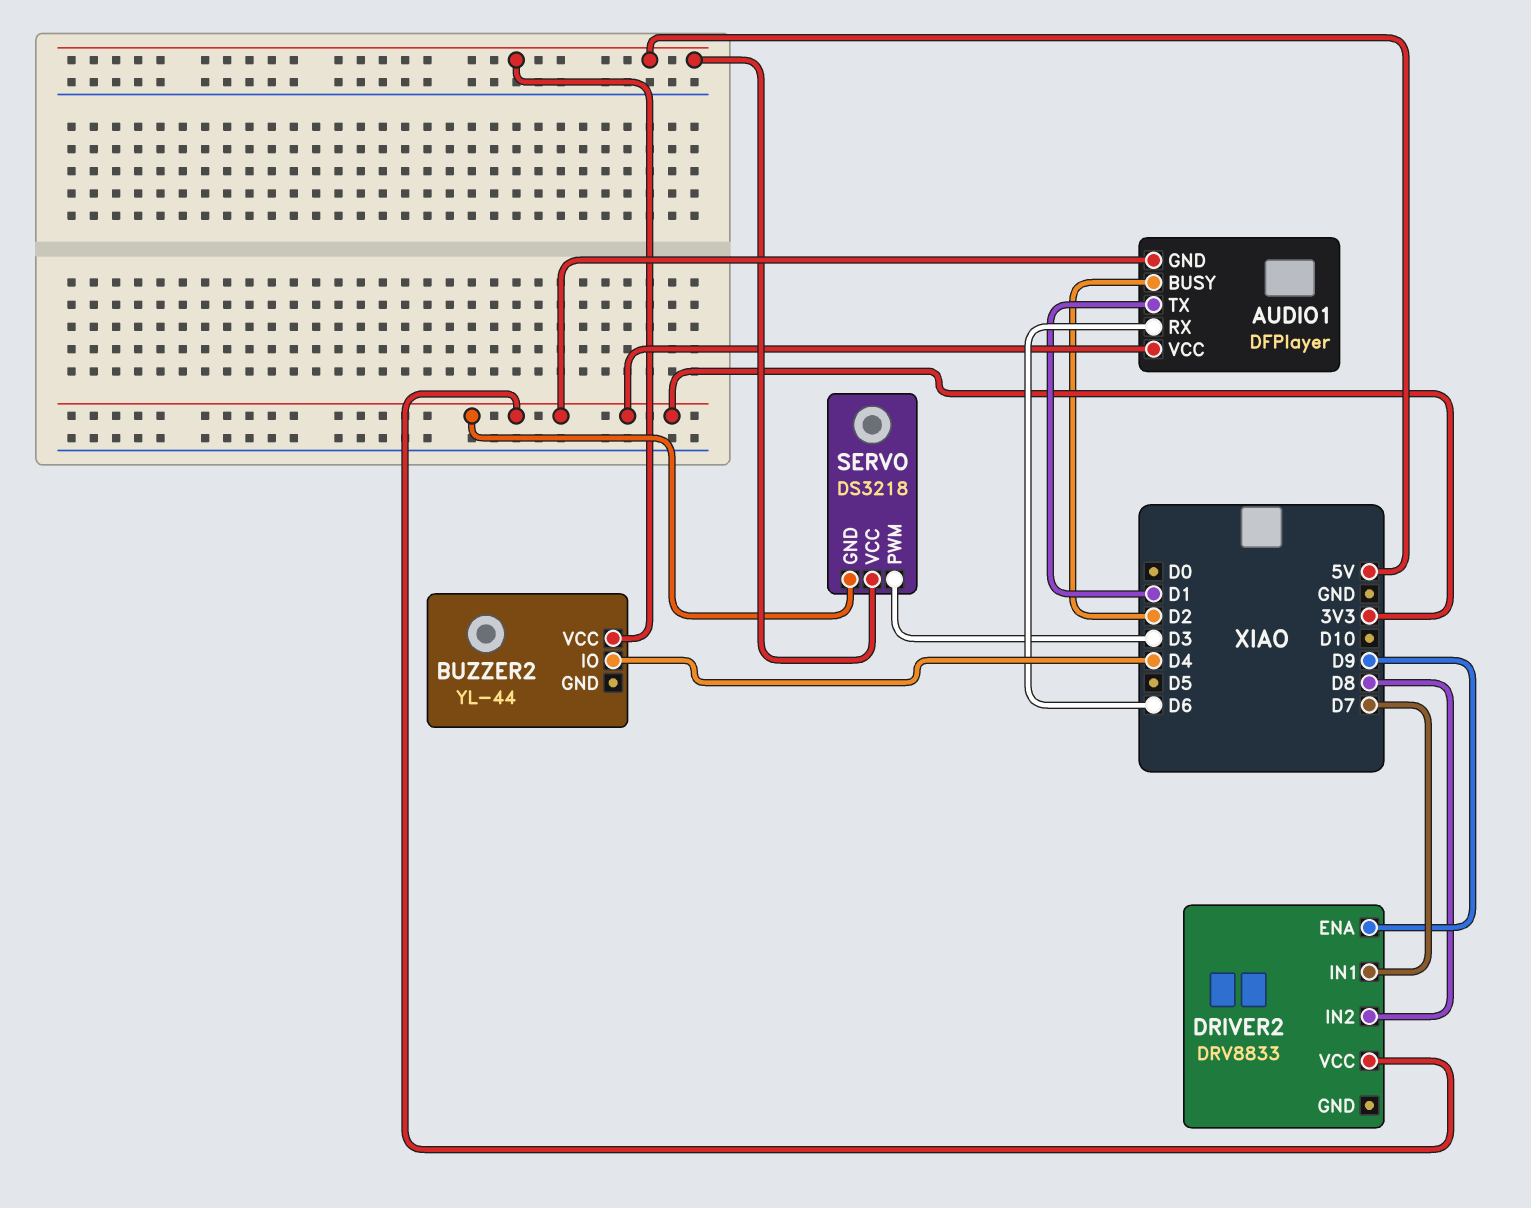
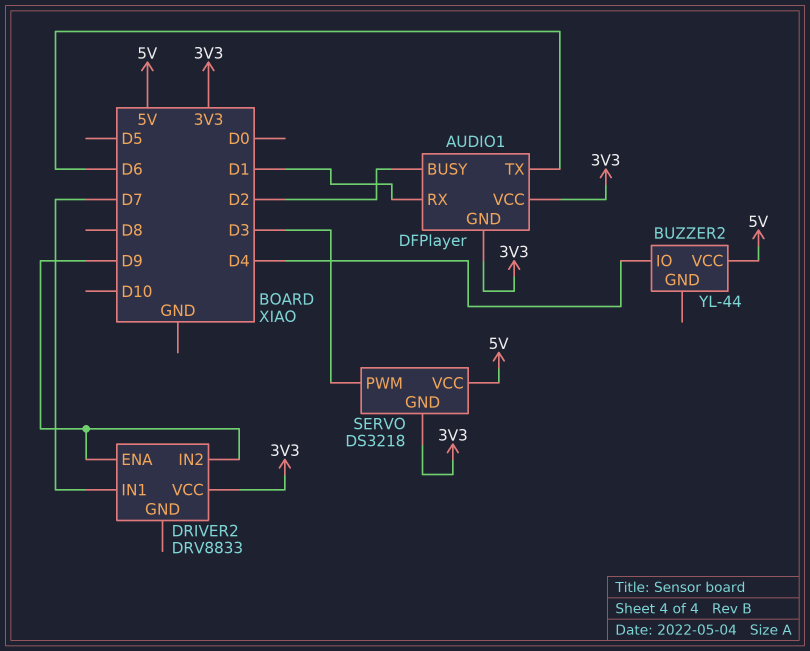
AUDIO1 pin RX: D6 -> D1
AUDIO1 pin TX: D1 -> D6
DRIVER2 pin IN2: D8 -> D9

